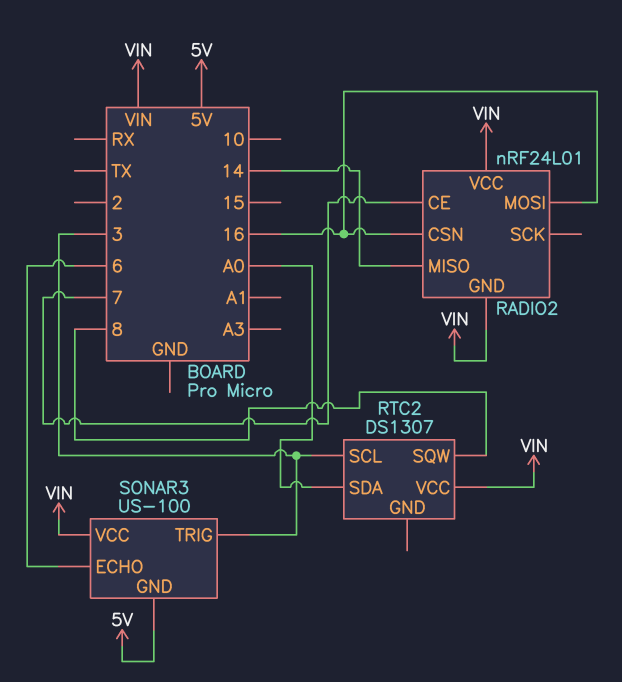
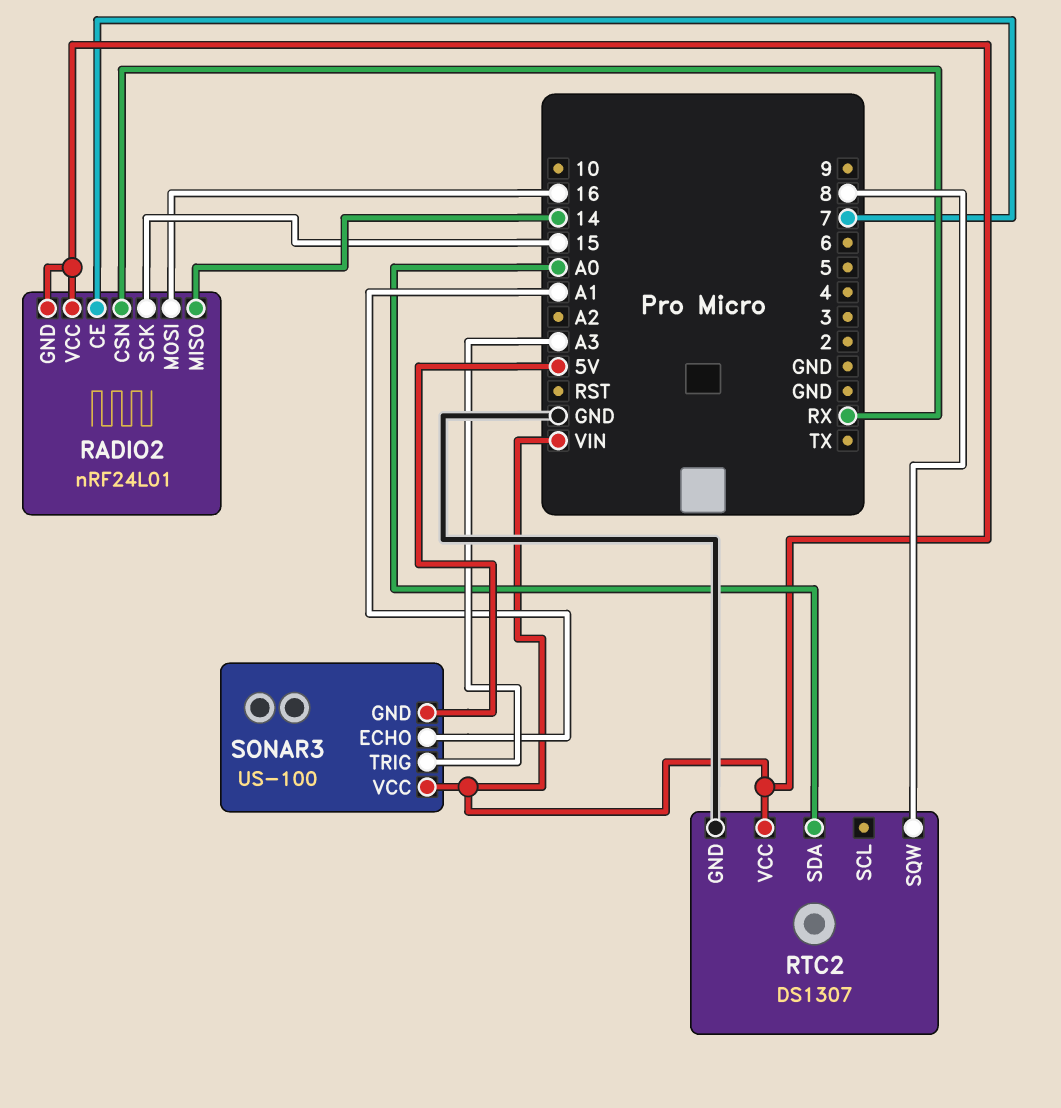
RADIO2 pin CSN: 16 -> RX
RADIO2 pin SCK: none -> 15
RTC2 pin GND: none -> GND
RTC2 pin SCL: 3 -> none
SONAR3 pin ECHO: 6 -> A1
SONAR3 pin TRIG: 3 -> A3

